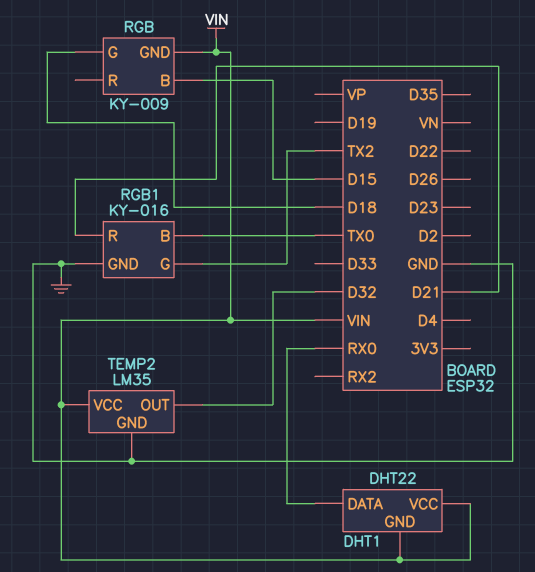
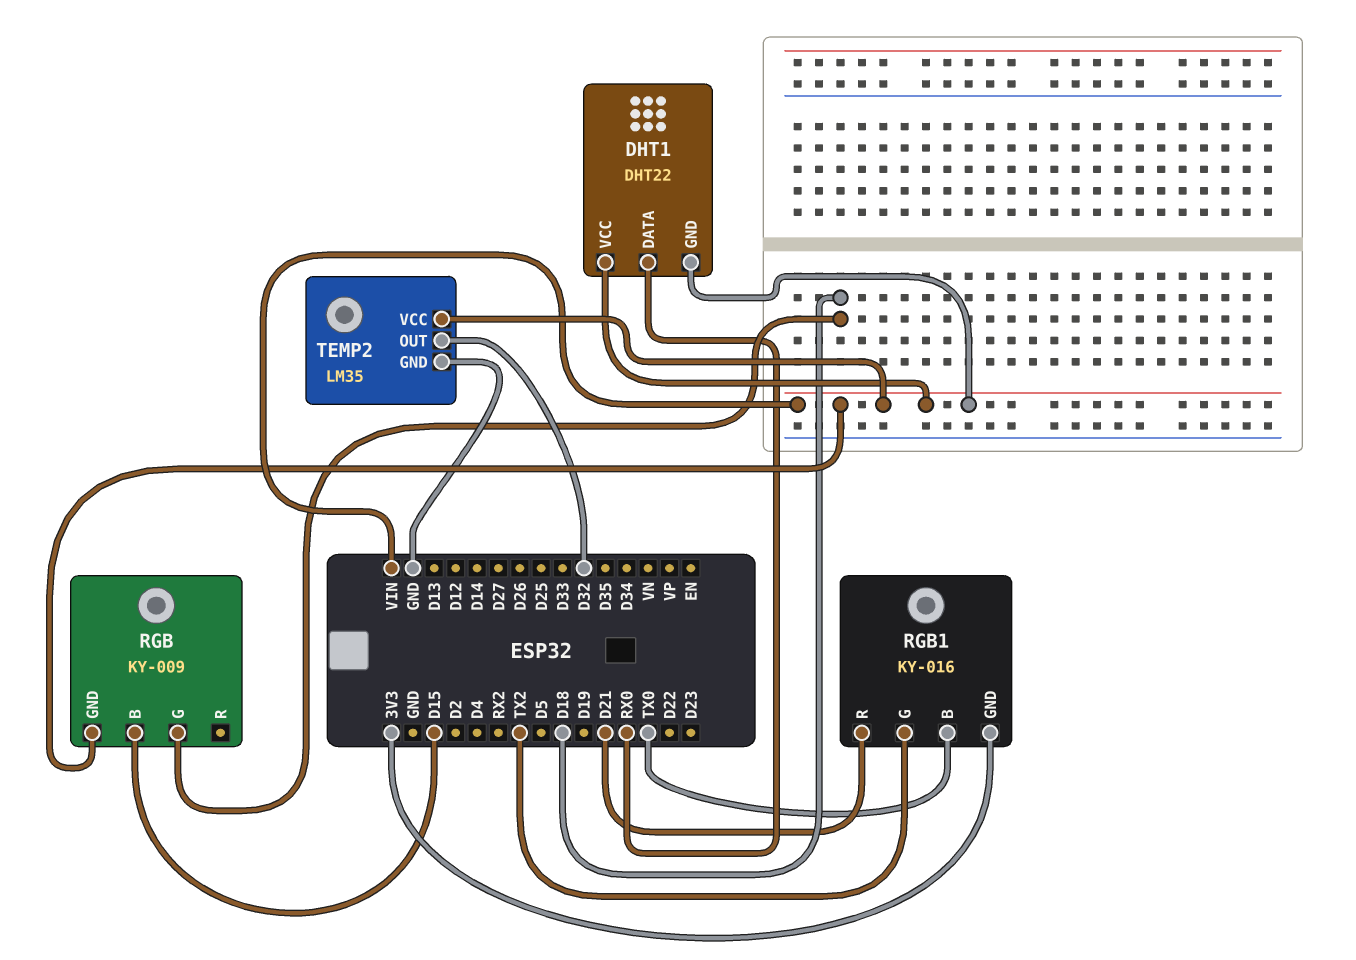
RGB1 pin GND: GND -> 3V3

